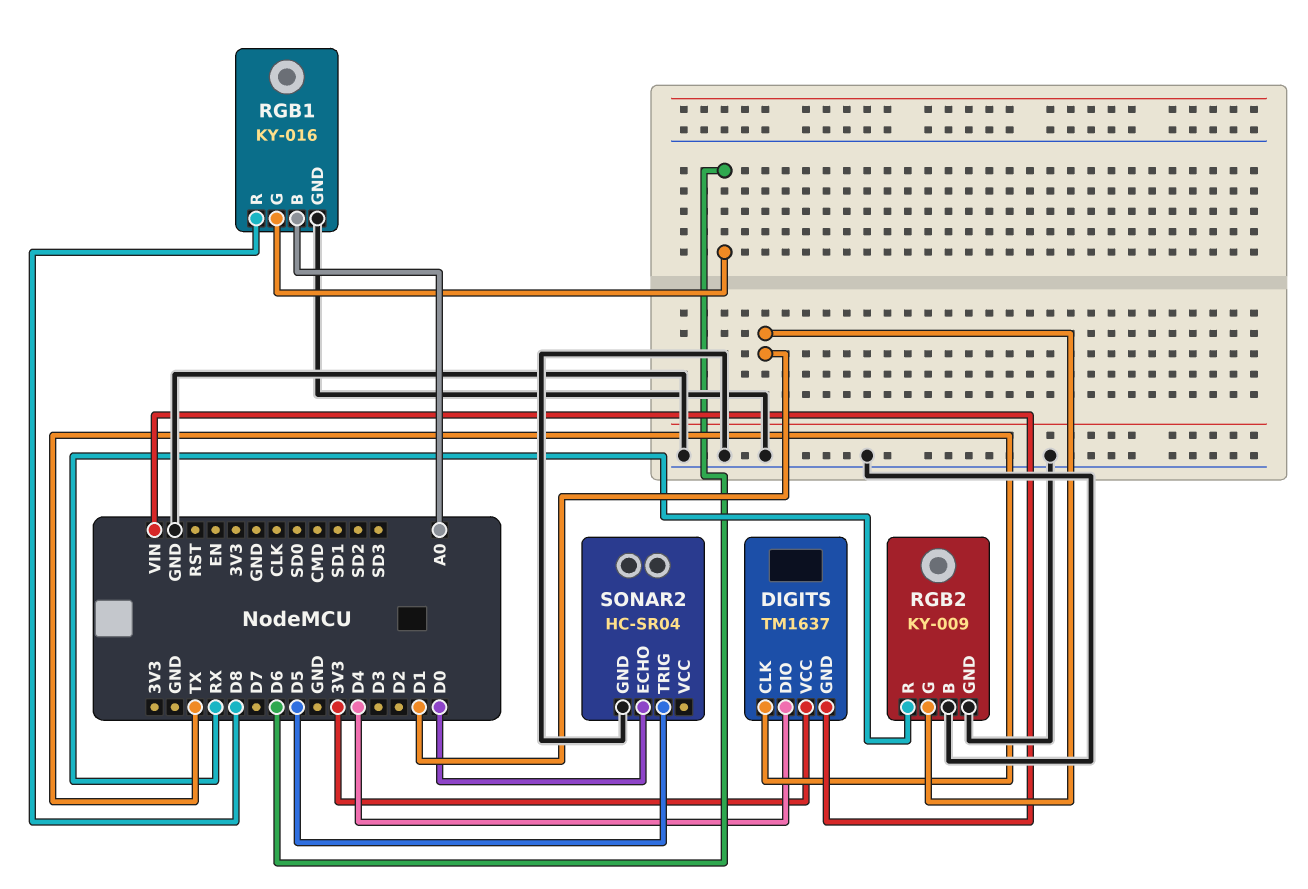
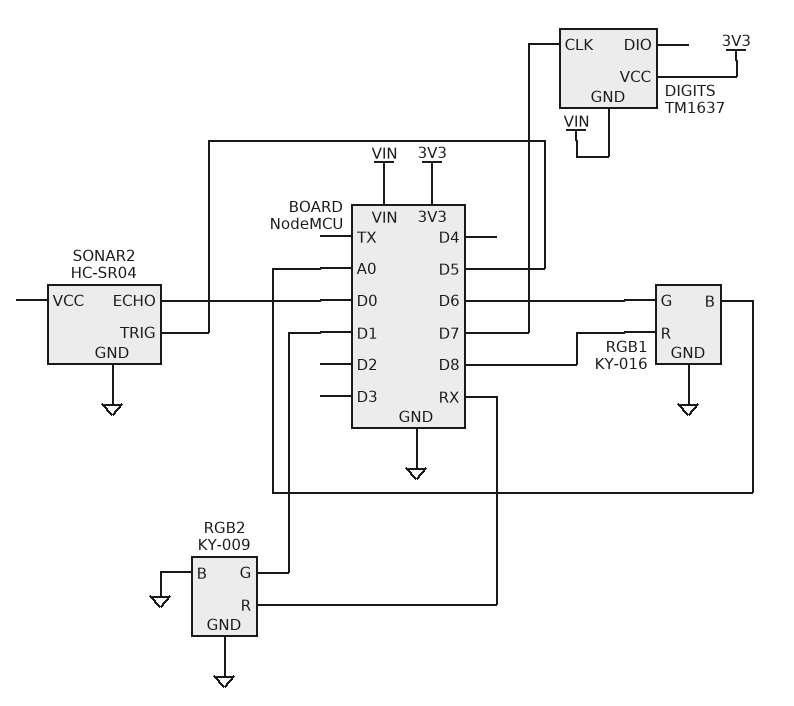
DIGITS pin CLK: TX -> D7
DIGITS pin DIO: D4 -> none

